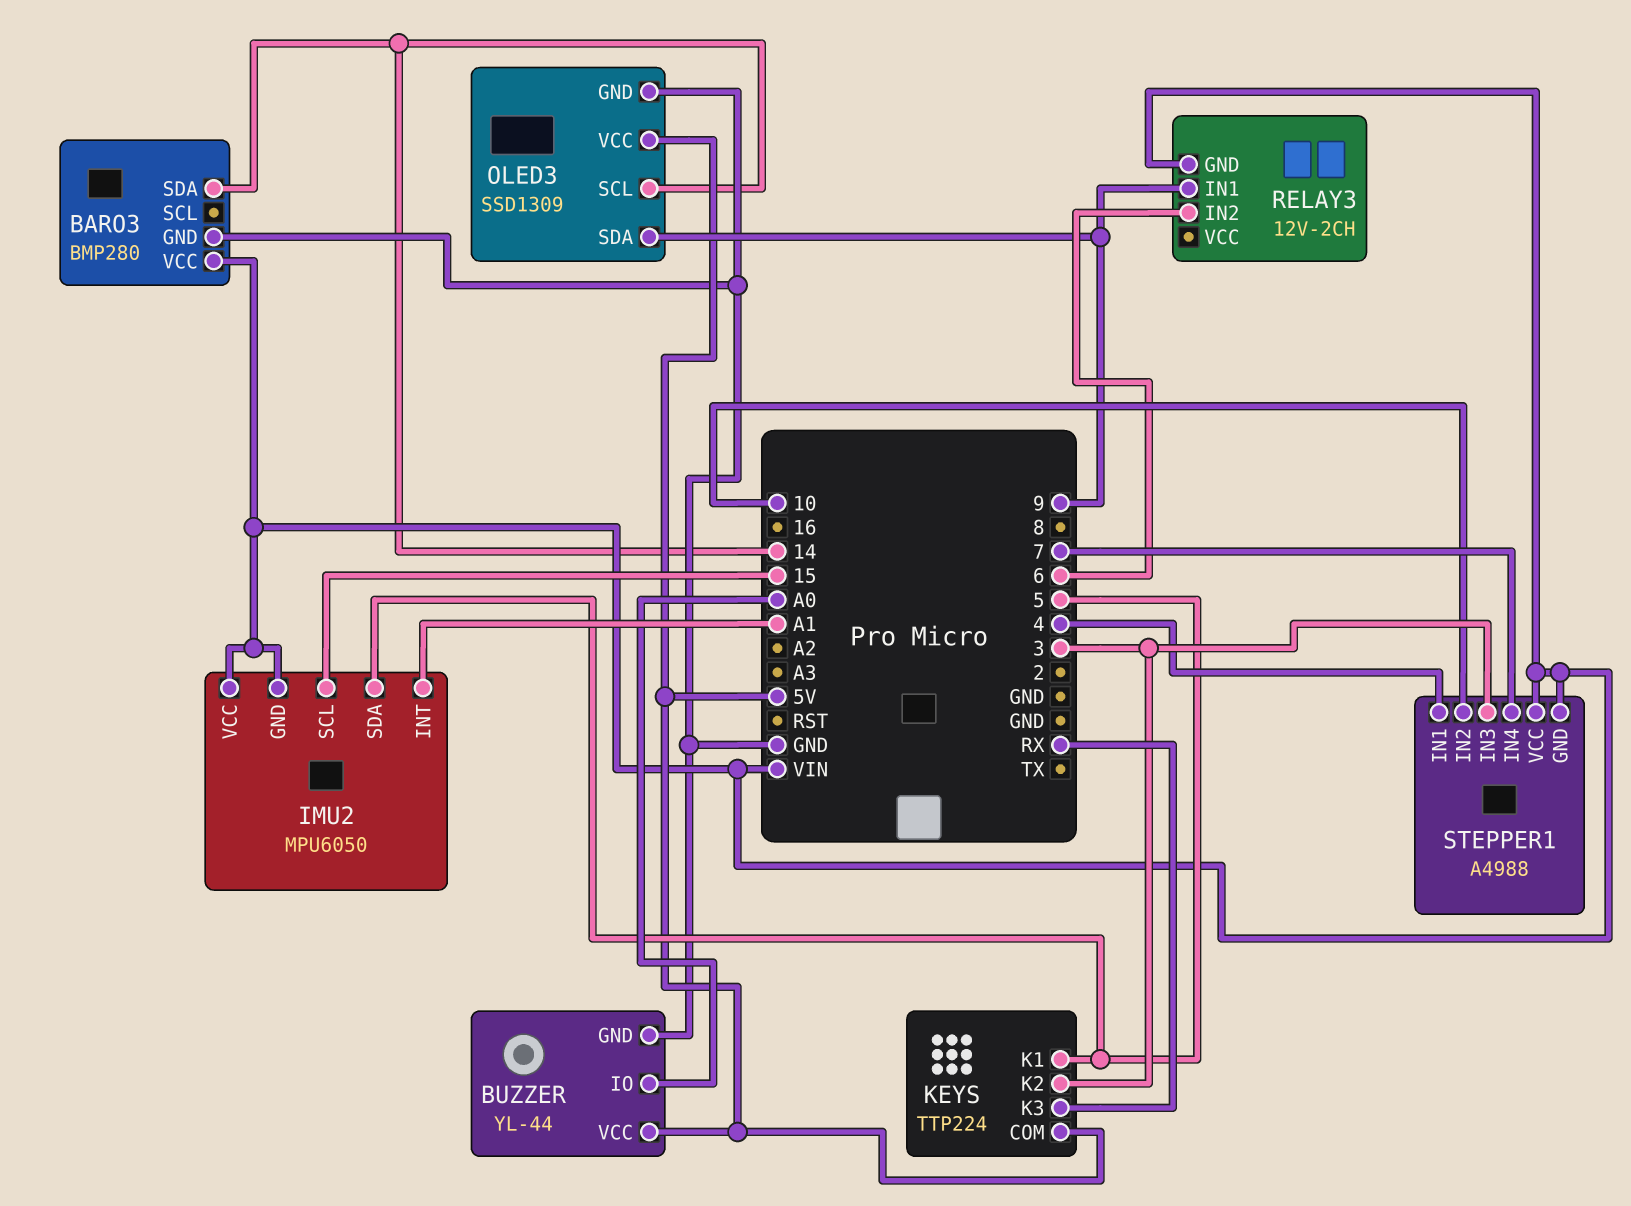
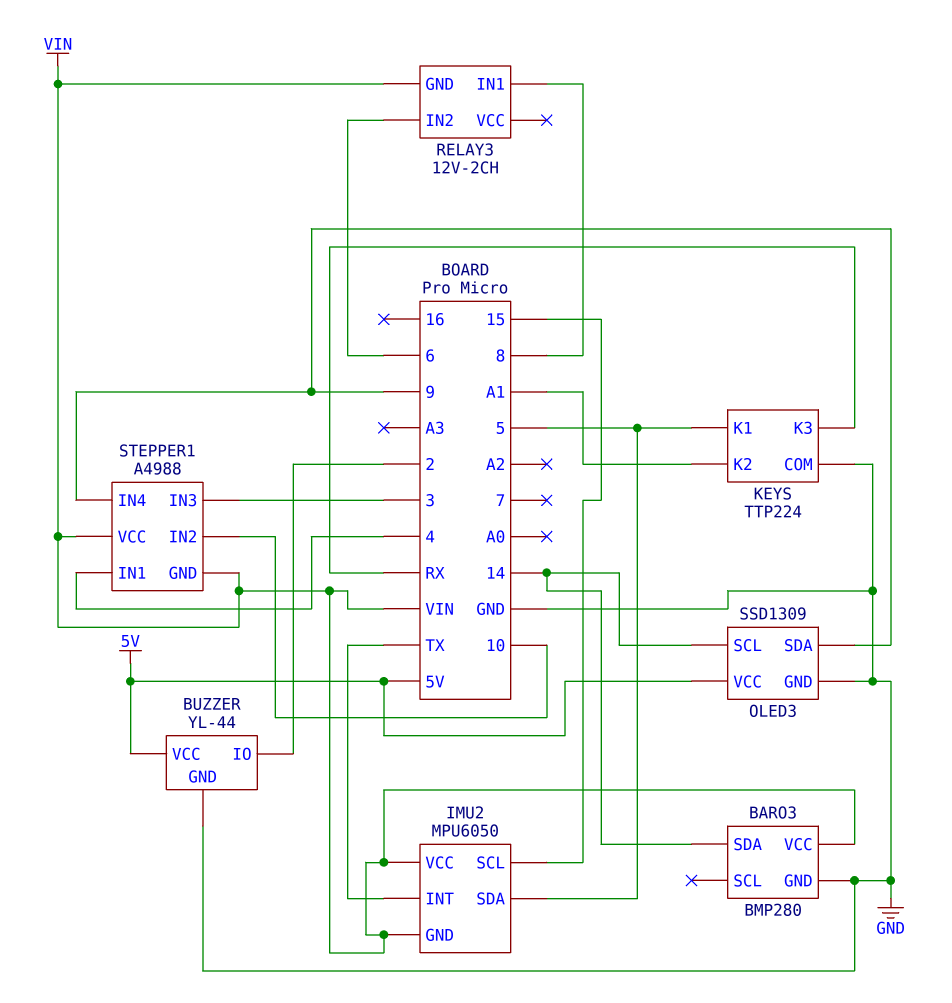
BUZZER pin IO: A0 -> 2
IMU2 pin INT: A1 -> TX
KEYS pin COM: 5V -> GND
KEYS pin K2: 3 -> A1
RELAY3 pin IN1: 9 -> 8
STEPPER1 pin IN4: 7 -> 9

